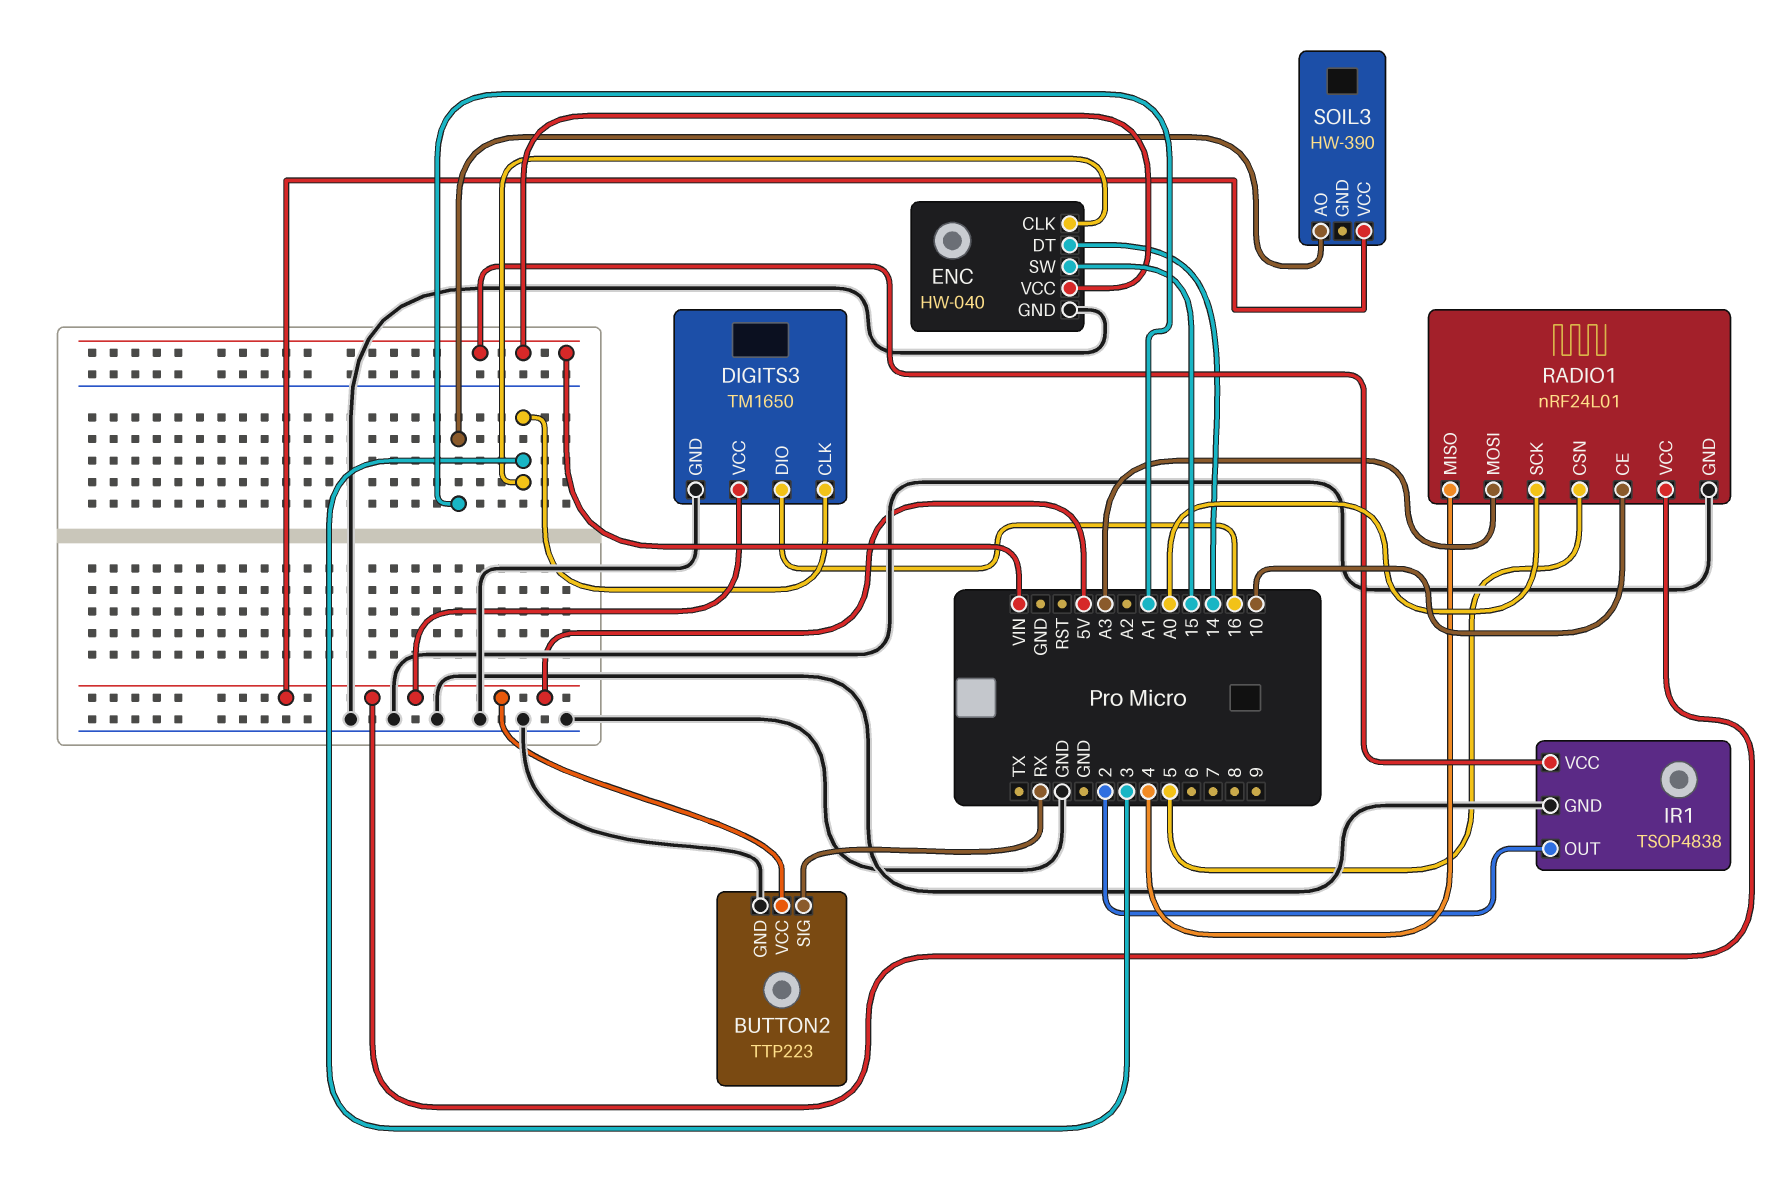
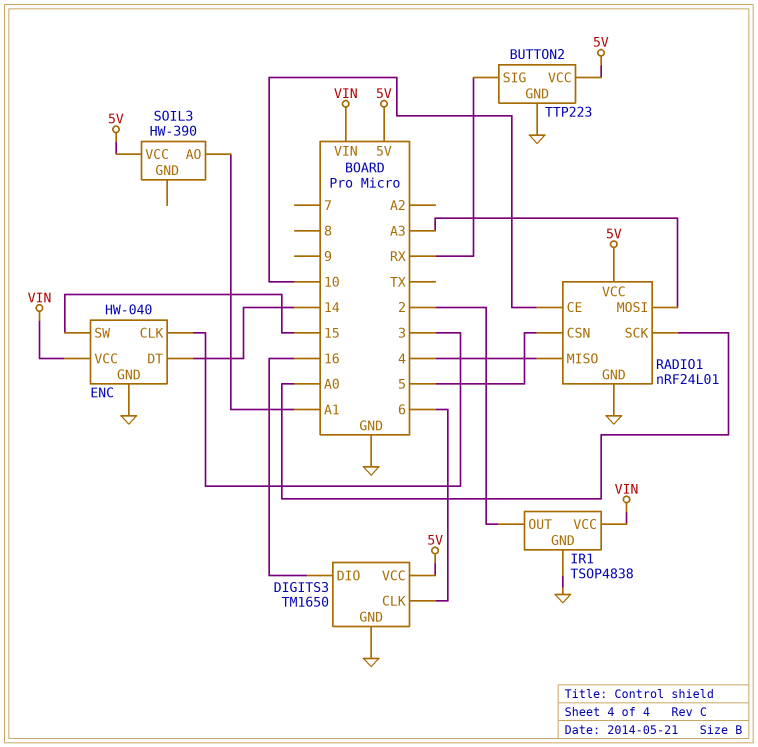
DIGITS3 pin CLK: 3 -> 6

